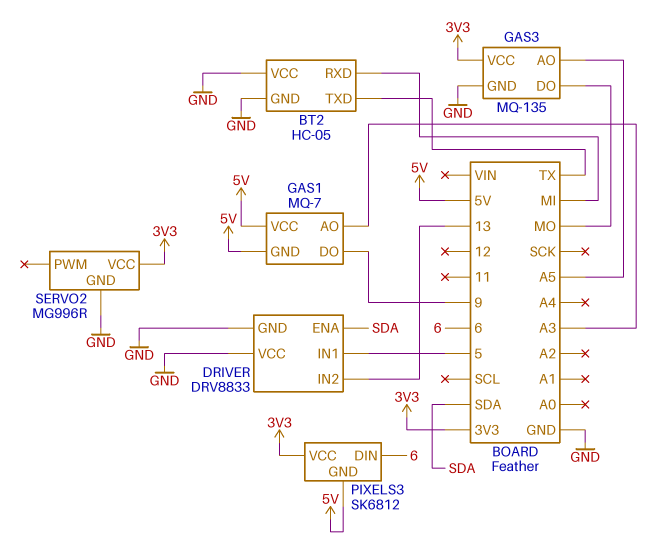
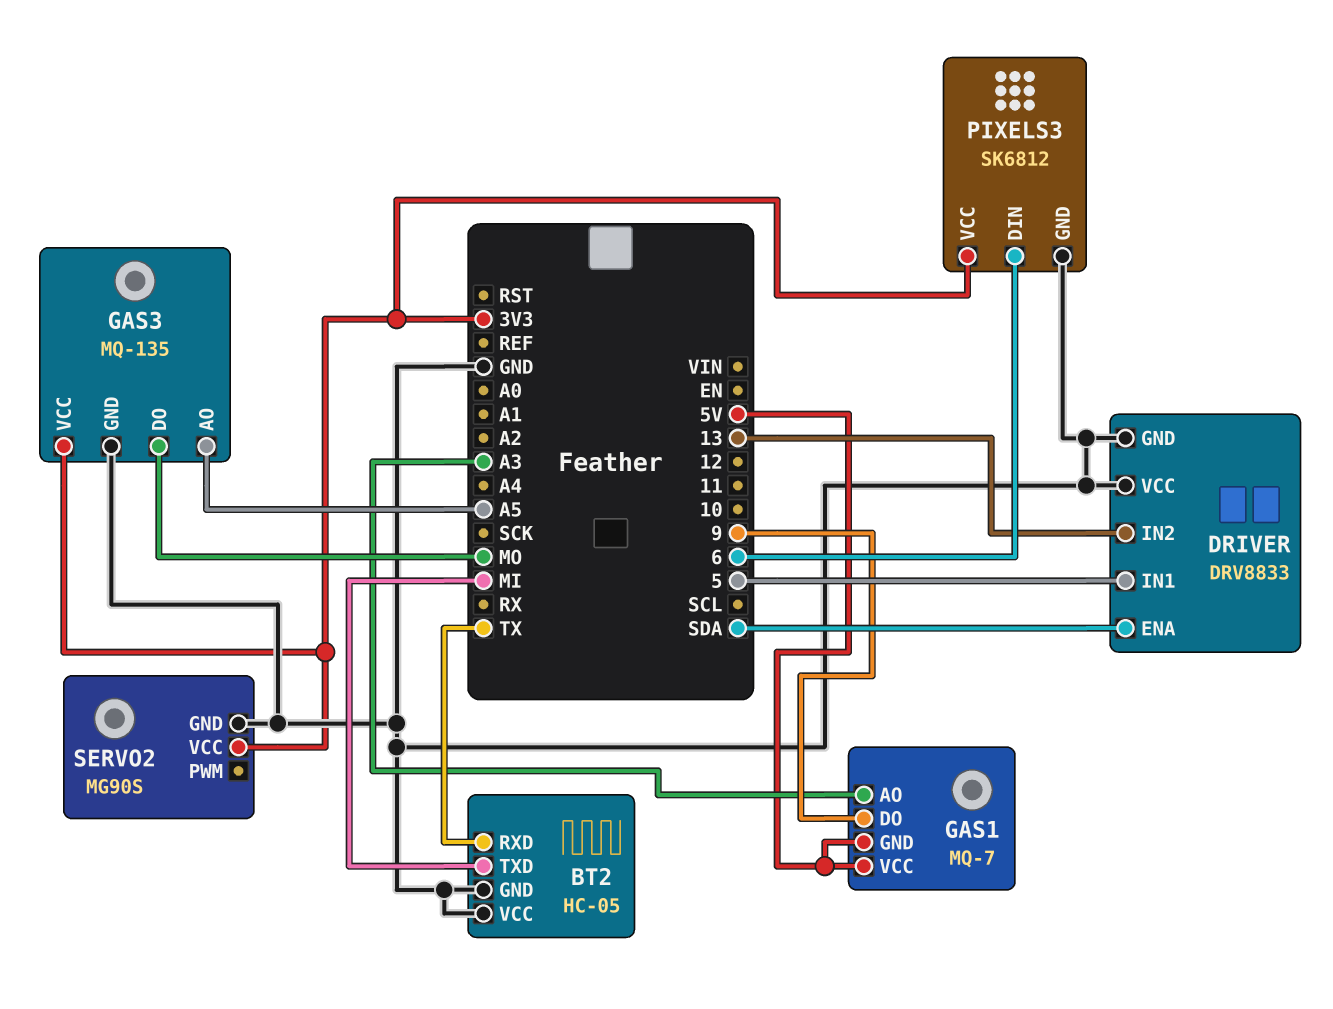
BT2 pin RXD: MI -> TX
BT2 pin TXD: TX -> MI
PIXELS3 pin GND: 5V -> GND
SERVO2: MG996R -> MG90S

